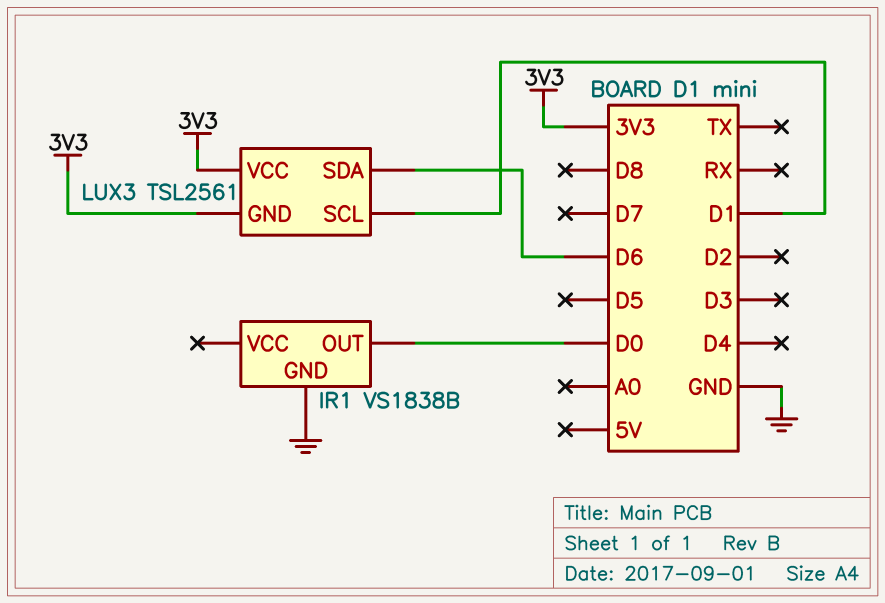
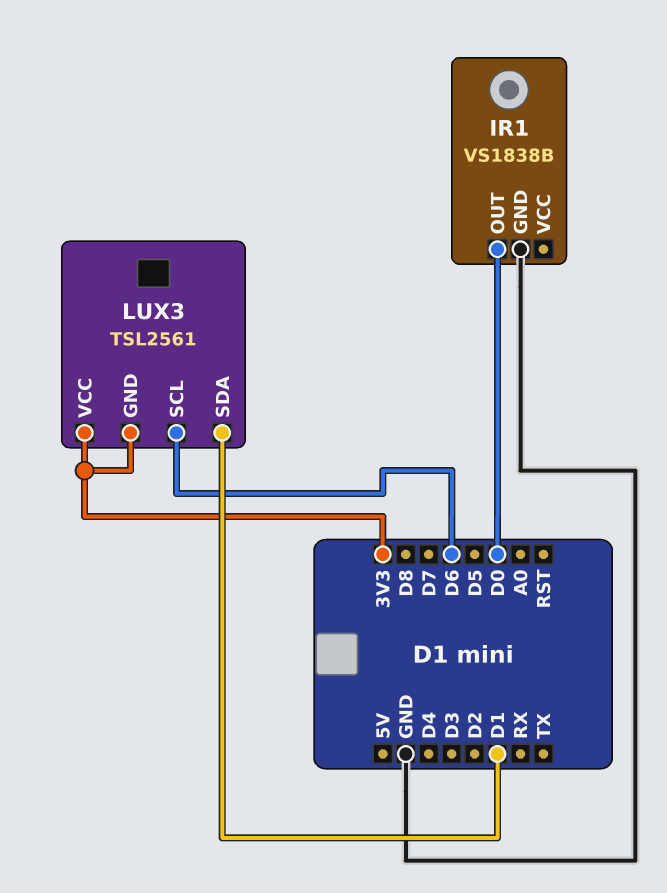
LUX3 pin SCL: D1 -> D6
LUX3 pin SDA: D6 -> D1

